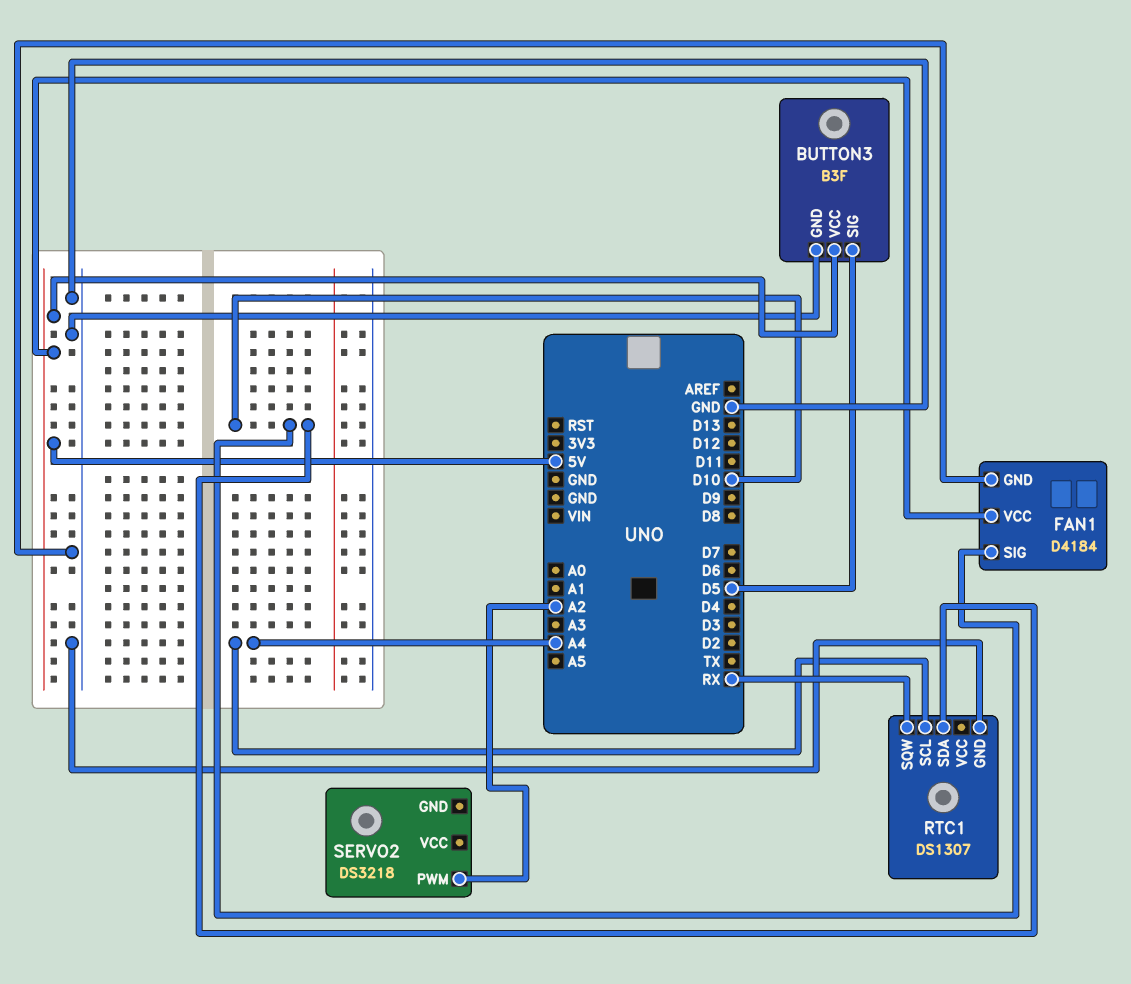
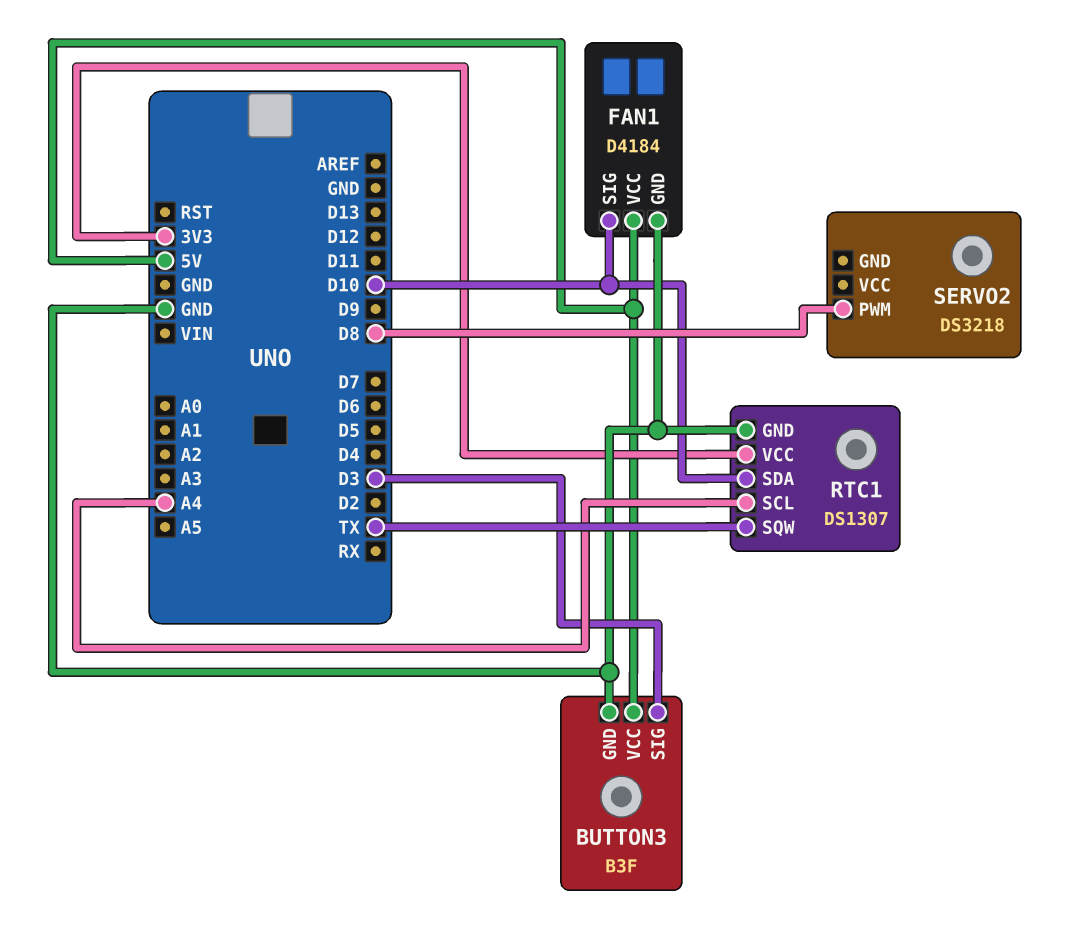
BUTTON3 pin SIG: D5 -> D3
RTC1 pin SQW: RX -> TX
RTC1 pin VCC: none -> 3V3
SERVO2 pin PWM: A2 -> D8

